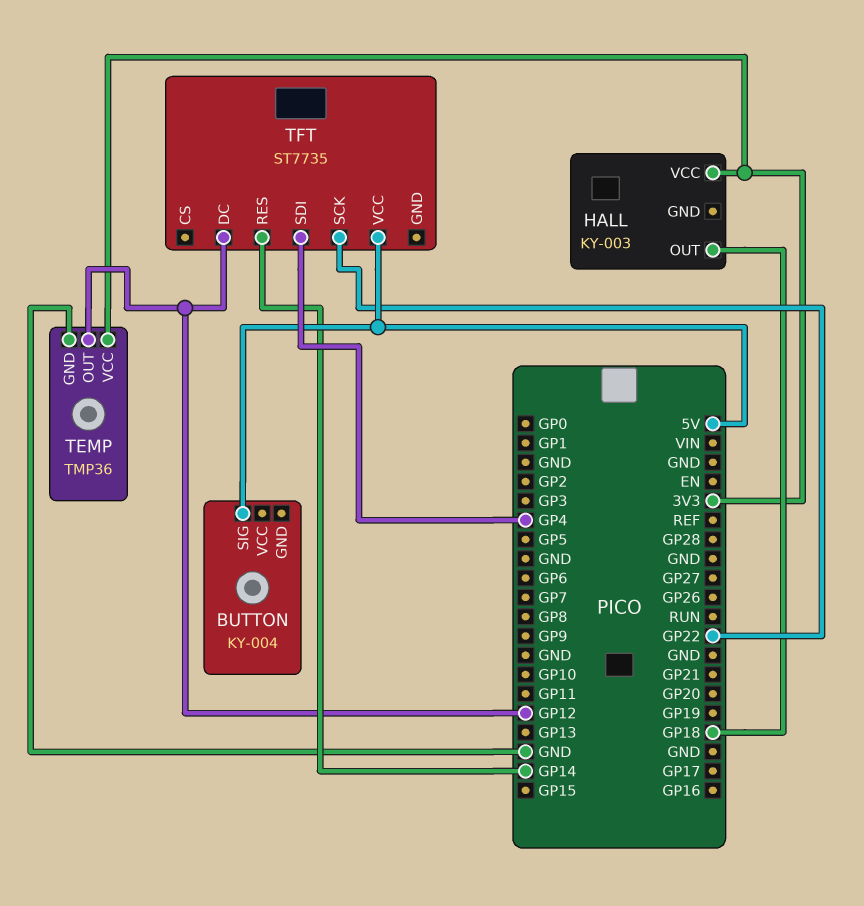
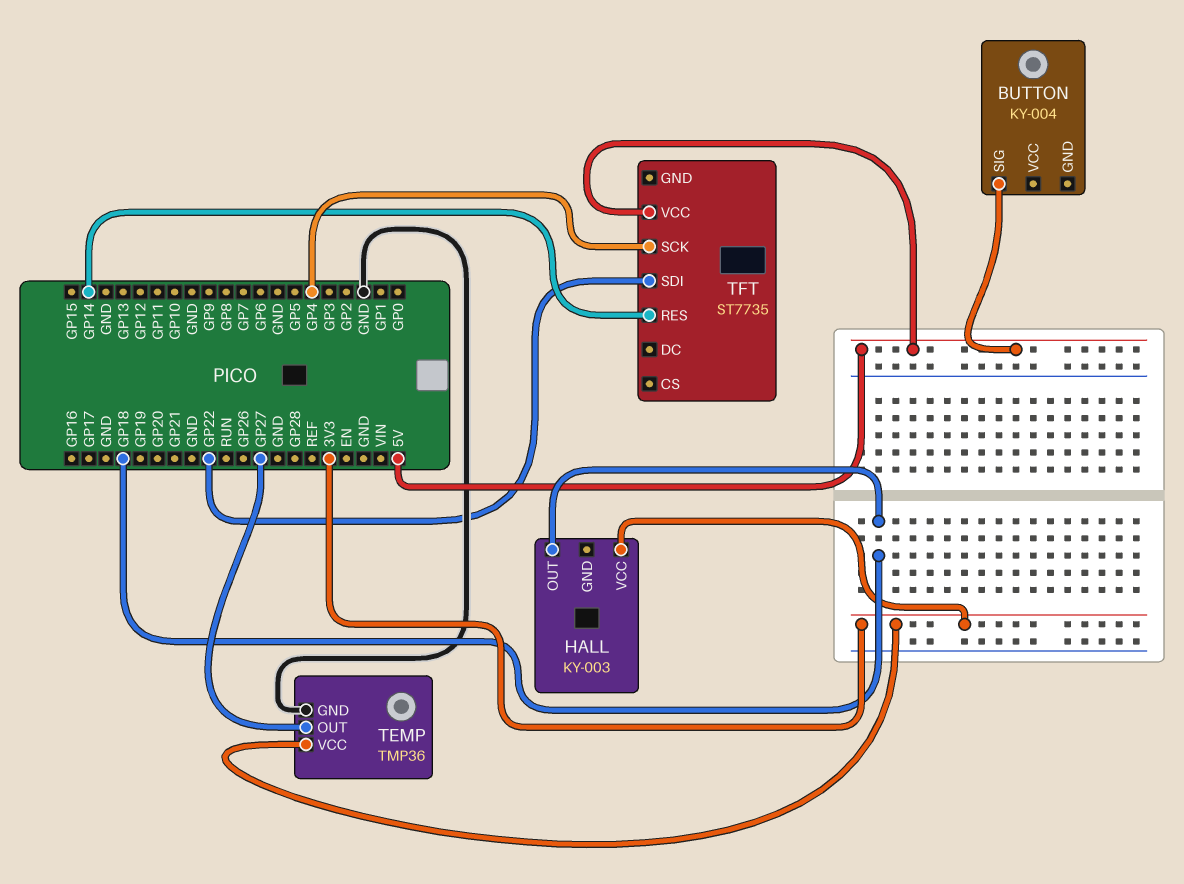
TEMP pin OUT: GP12 -> GP27
TFT pin DC: GP12 -> none
TFT pin SCK: GP22 -> GP4
TFT pin SDI: GP4 -> GP22

